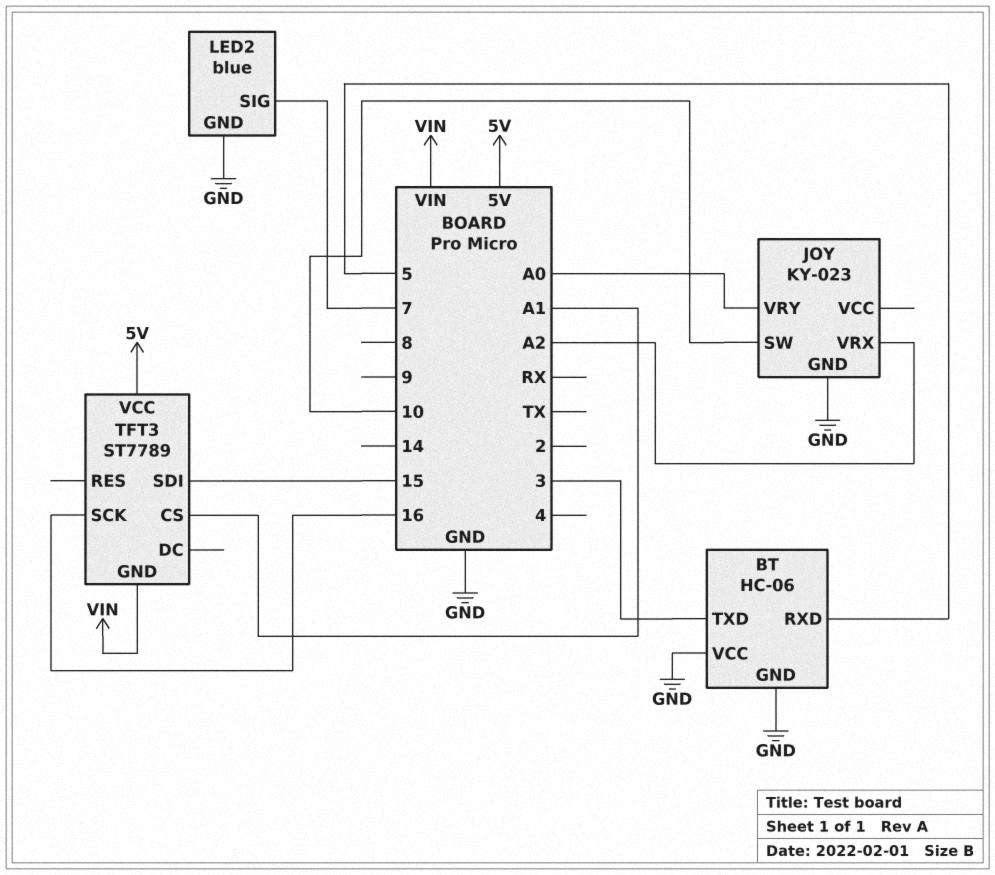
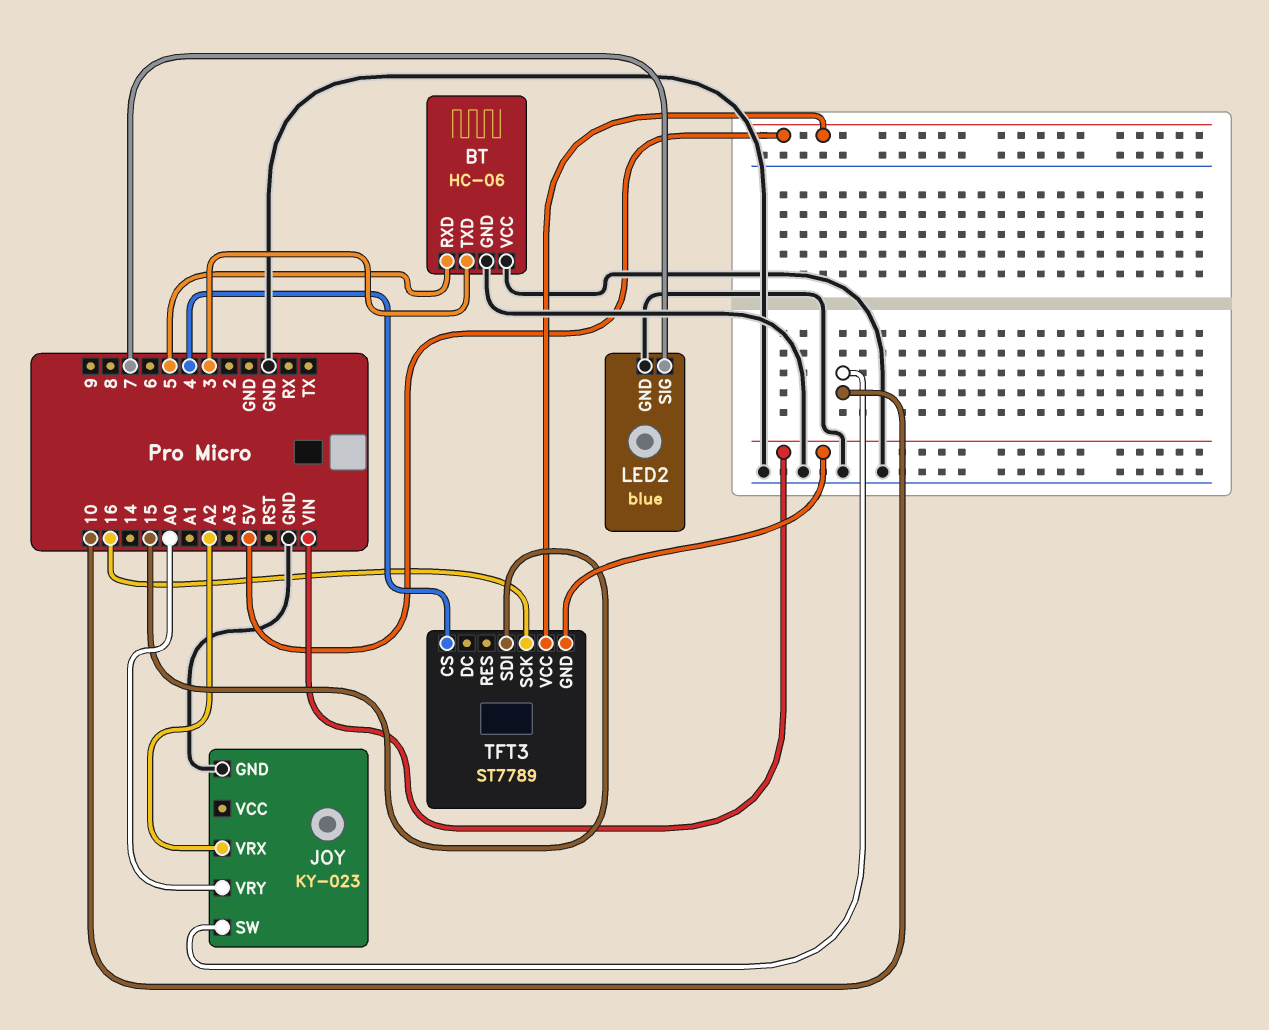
TFT3 pin CS: A1 -> 4

